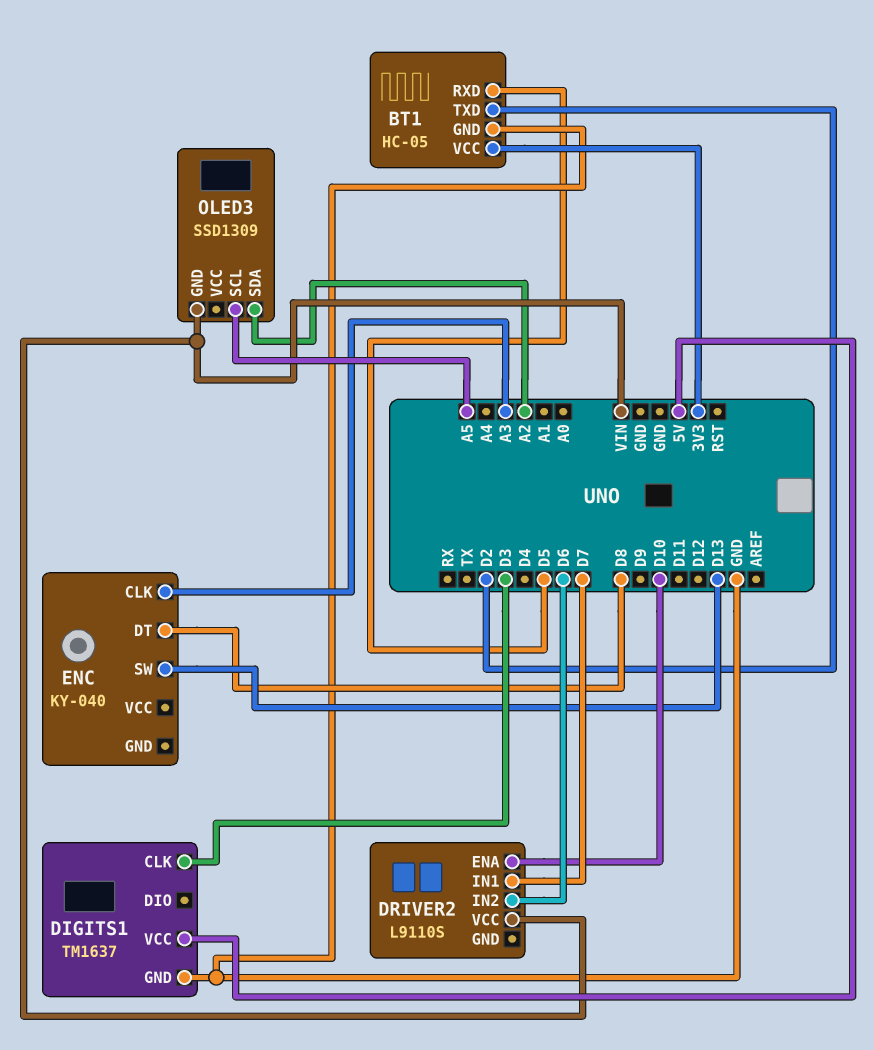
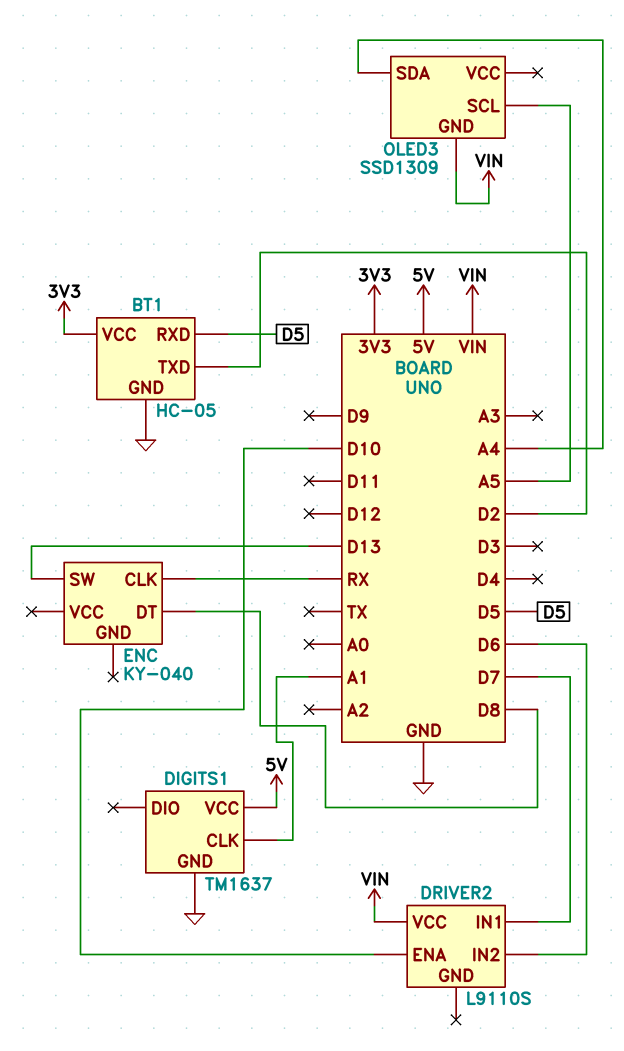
DIGITS1 pin CLK: D3 -> A1
ENC pin CLK: A3 -> RX
OLED3 pin SDA: A2 -> A4

